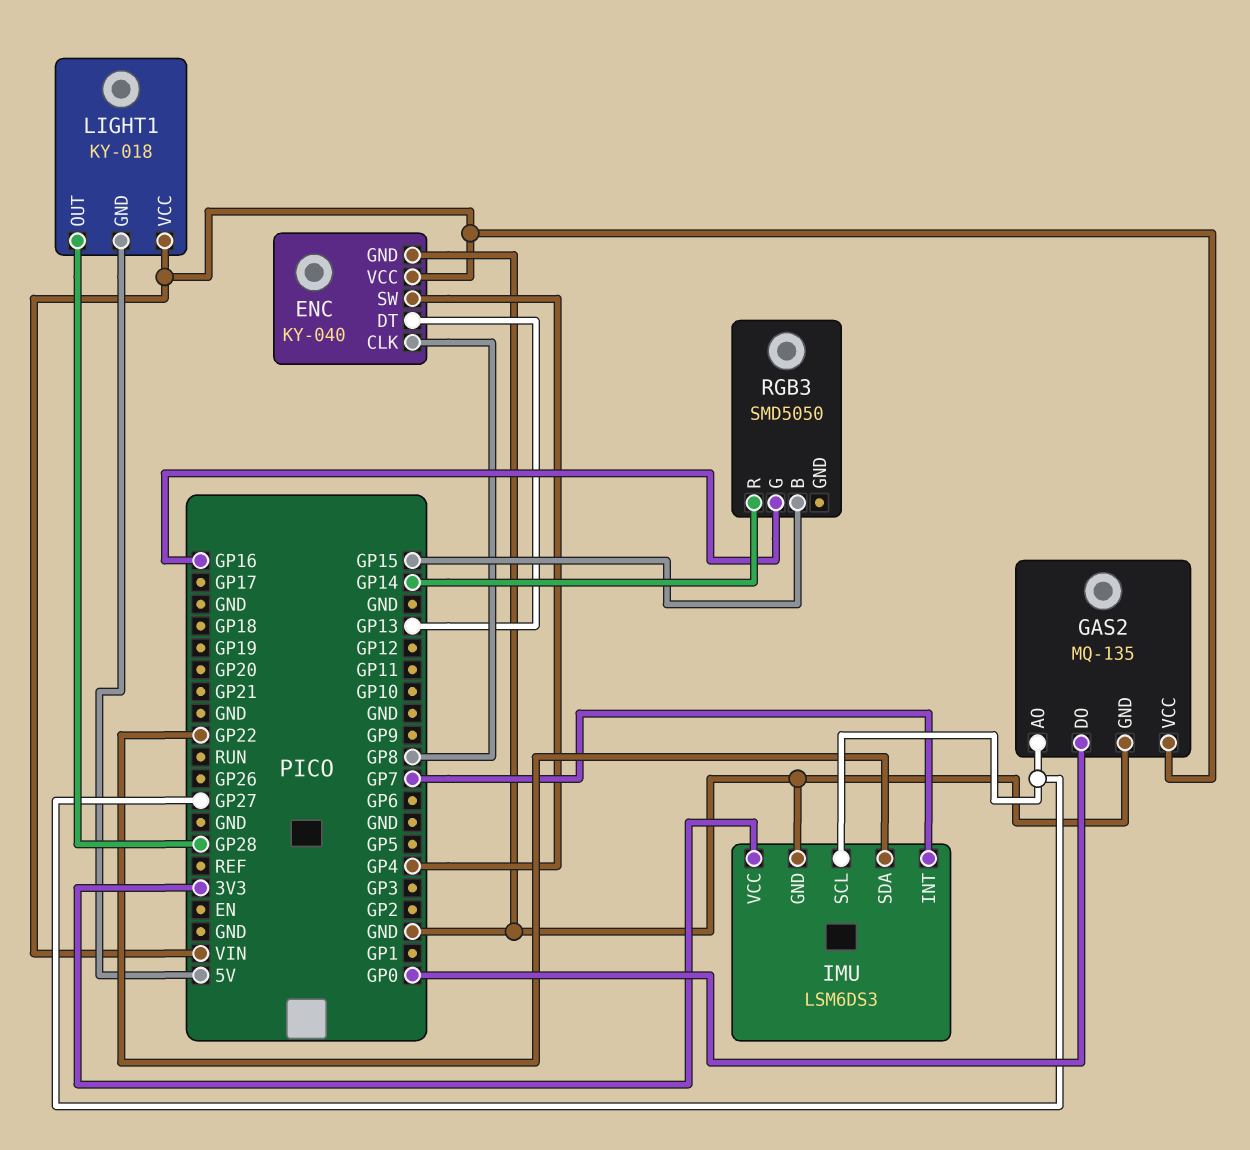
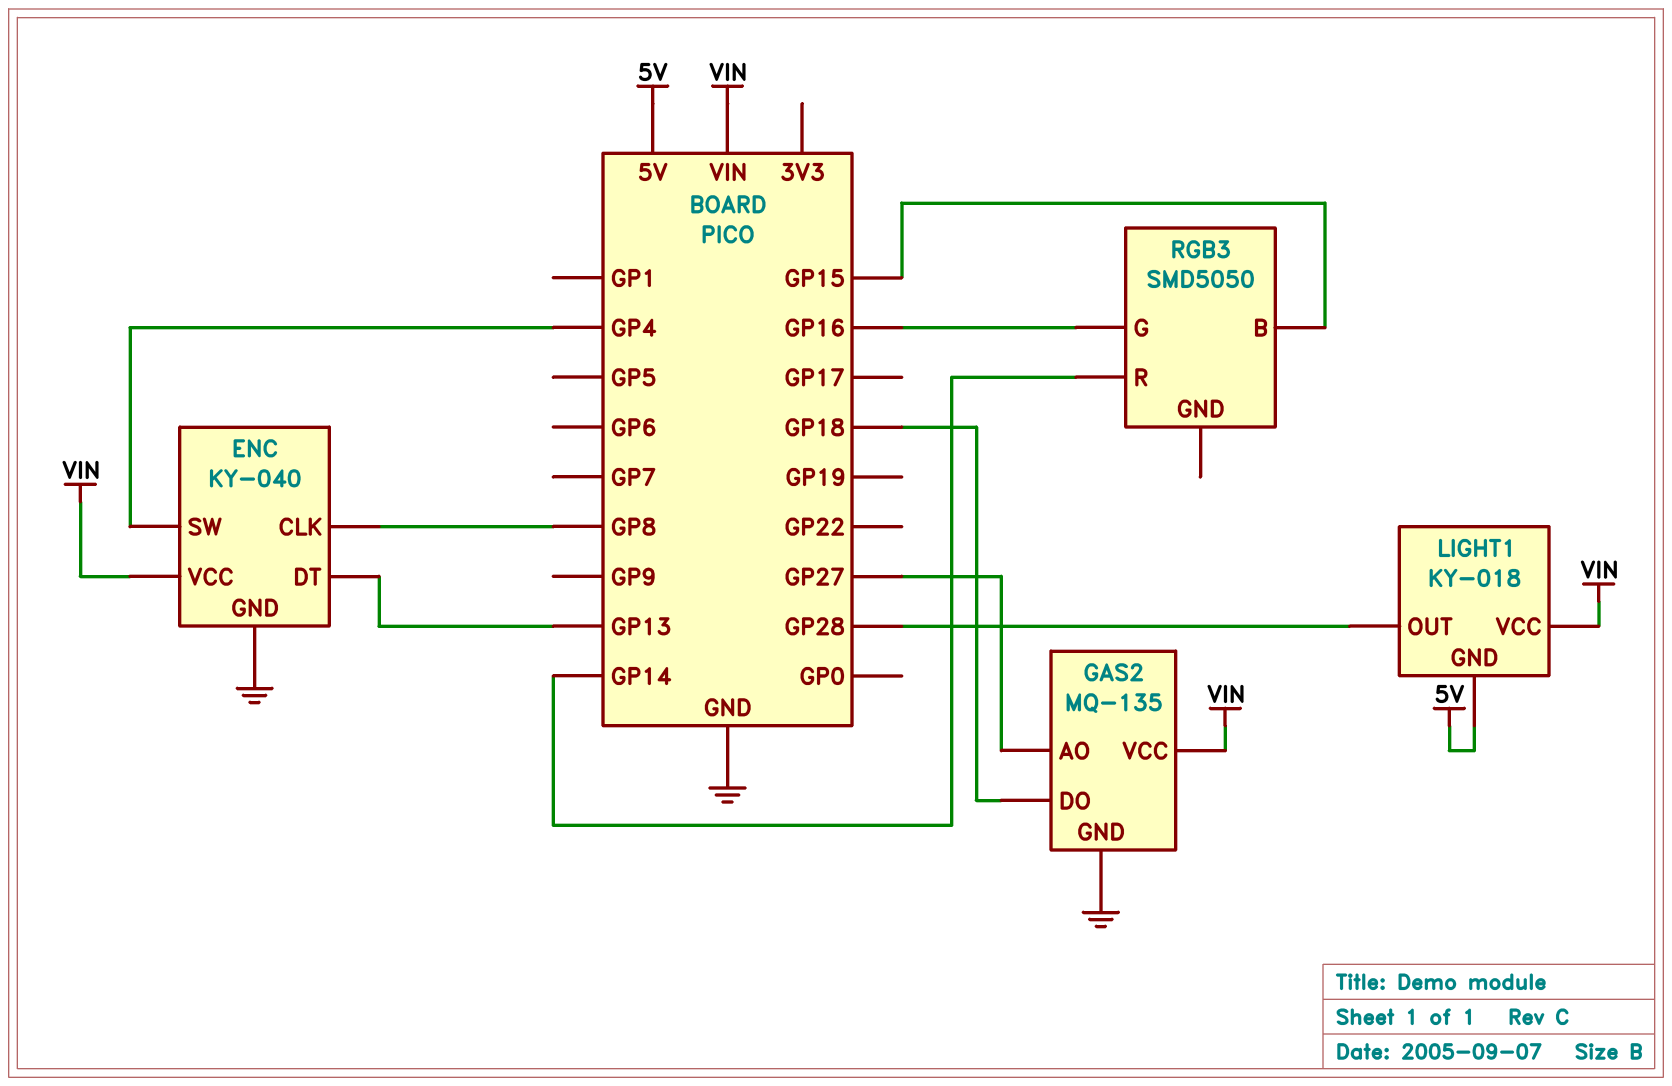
GAS2 pin DO: GP0 -> GP18
IMU: LSM6DS3 -> none
IMU pin GND: GND -> none
IMU pin INT: GP7 -> none
IMU pin SCL: GP27 -> none
IMU pin SDA: GP22 -> none
IMU pin VCC: 3V3 -> none

